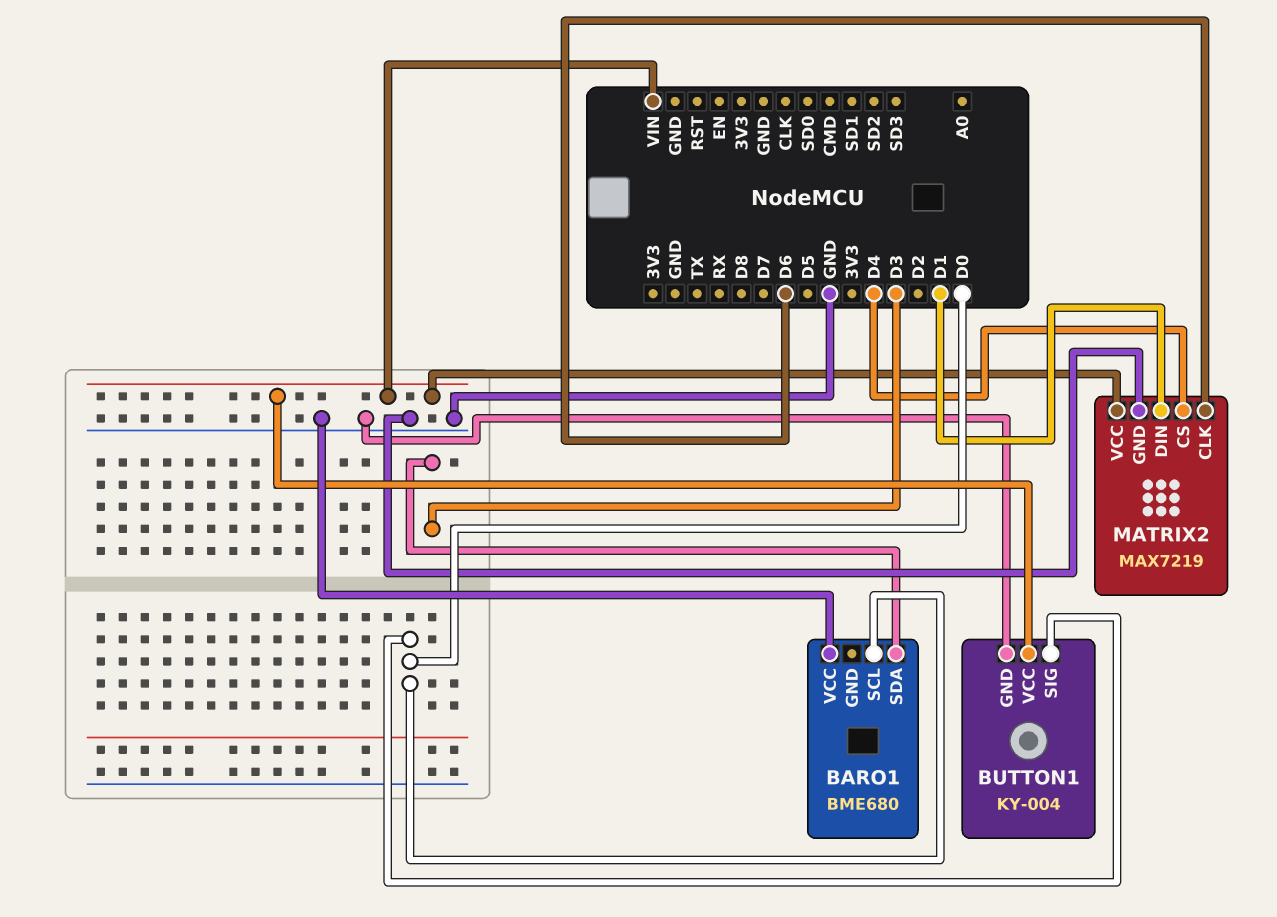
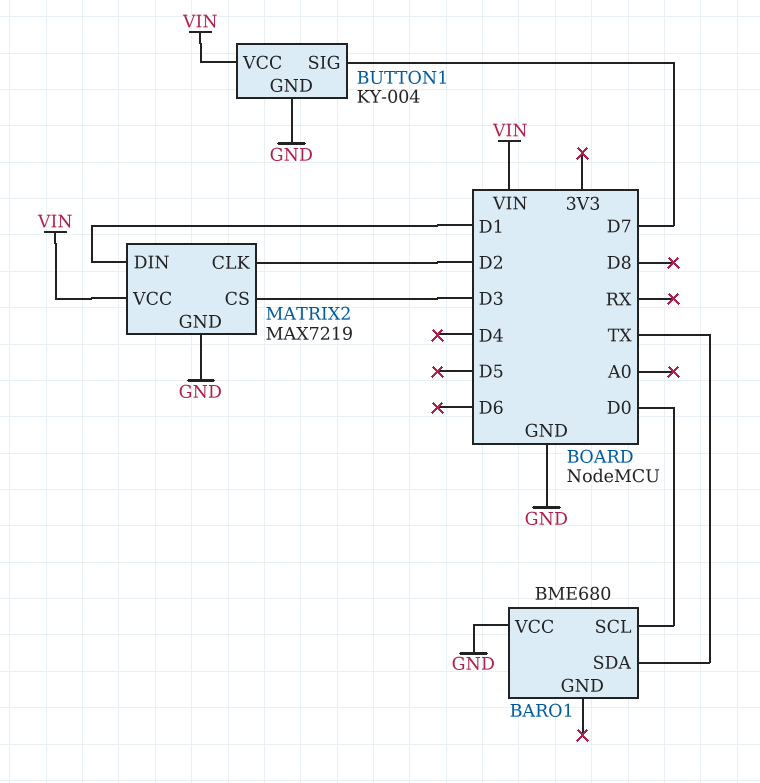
BARO1 pin SDA: D3 -> TX
BUTTON1 pin SIG: D0 -> D7
MATRIX2 pin CLK: D6 -> D2
MATRIX2 pin CS: D4 -> D3

